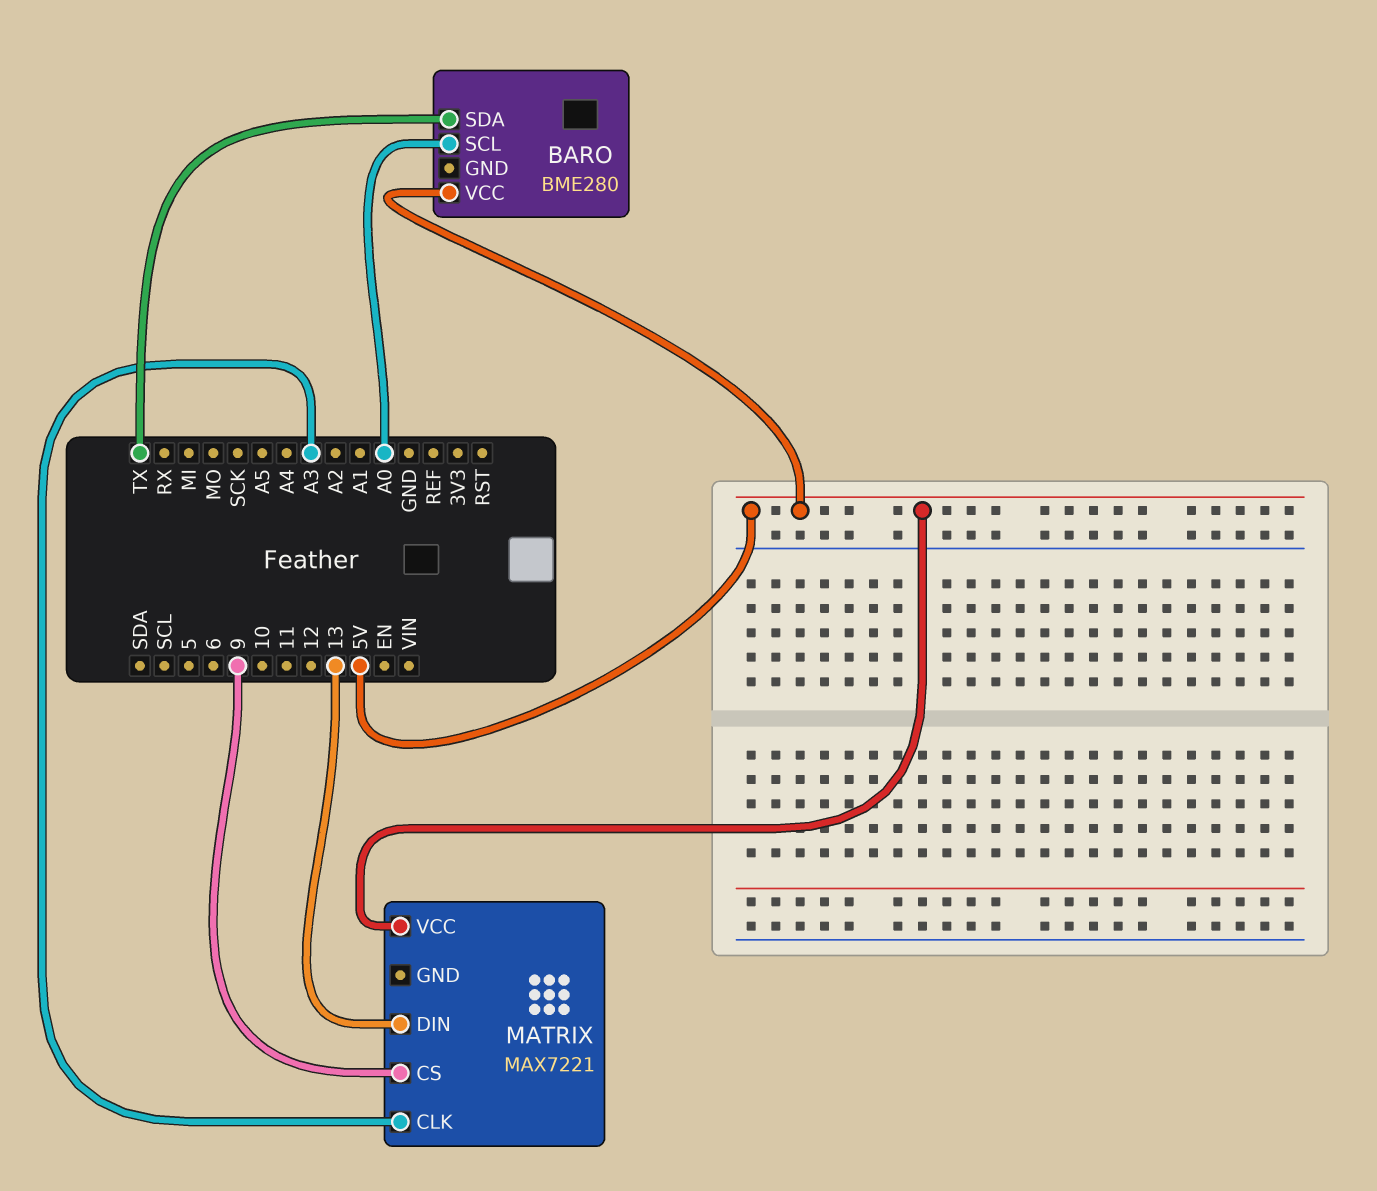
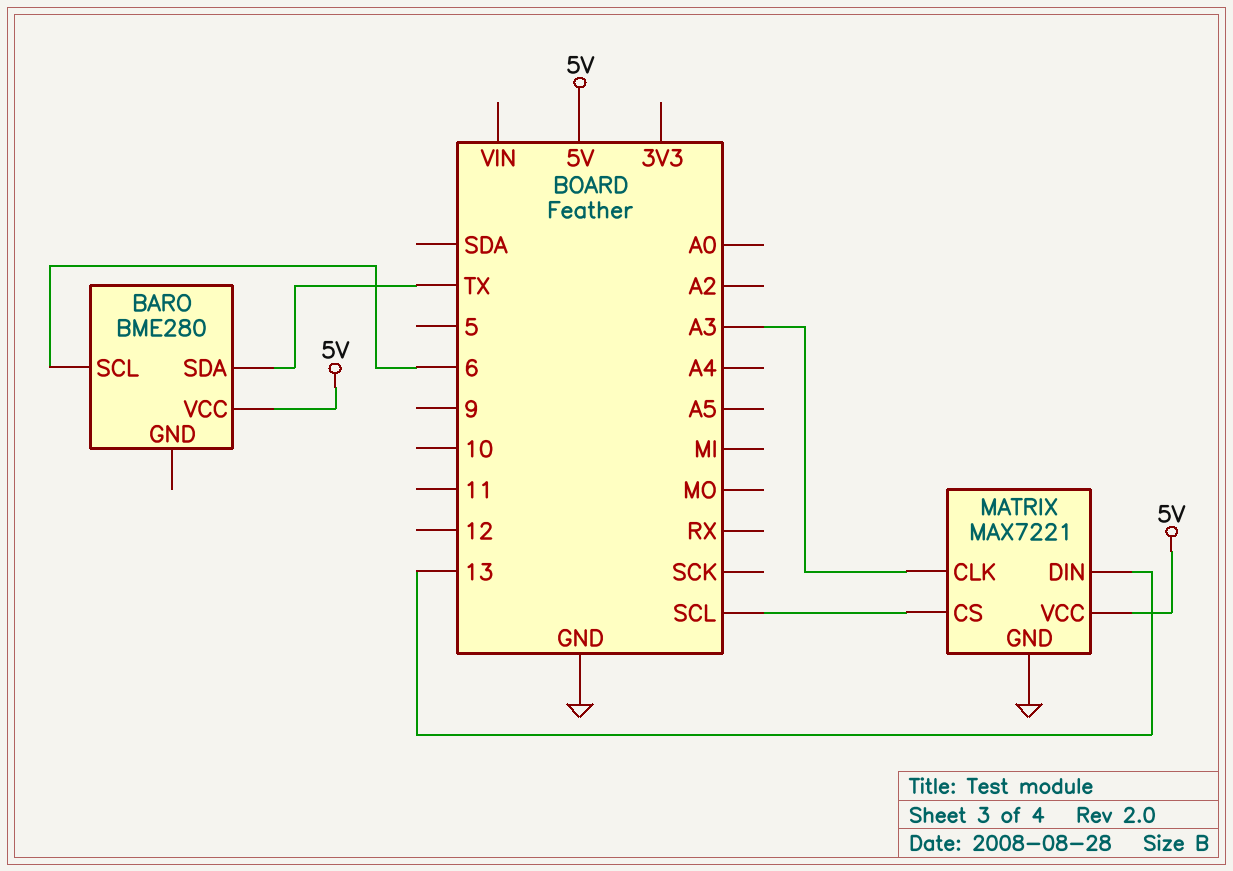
BARO pin SCL: A0 -> 6
MATRIX pin CS: 9 -> SCL
MATRIX pin GND: none -> GND

